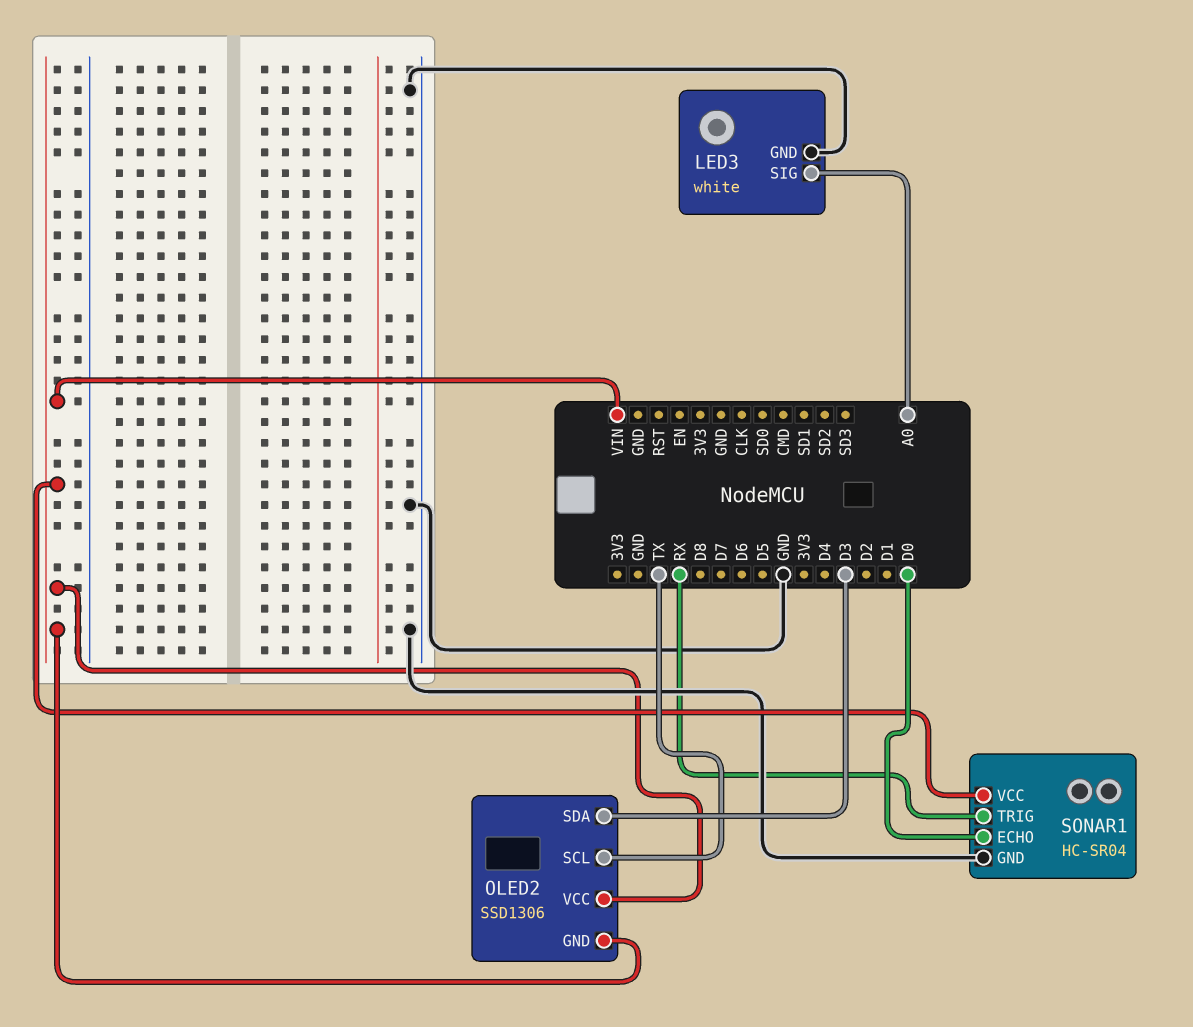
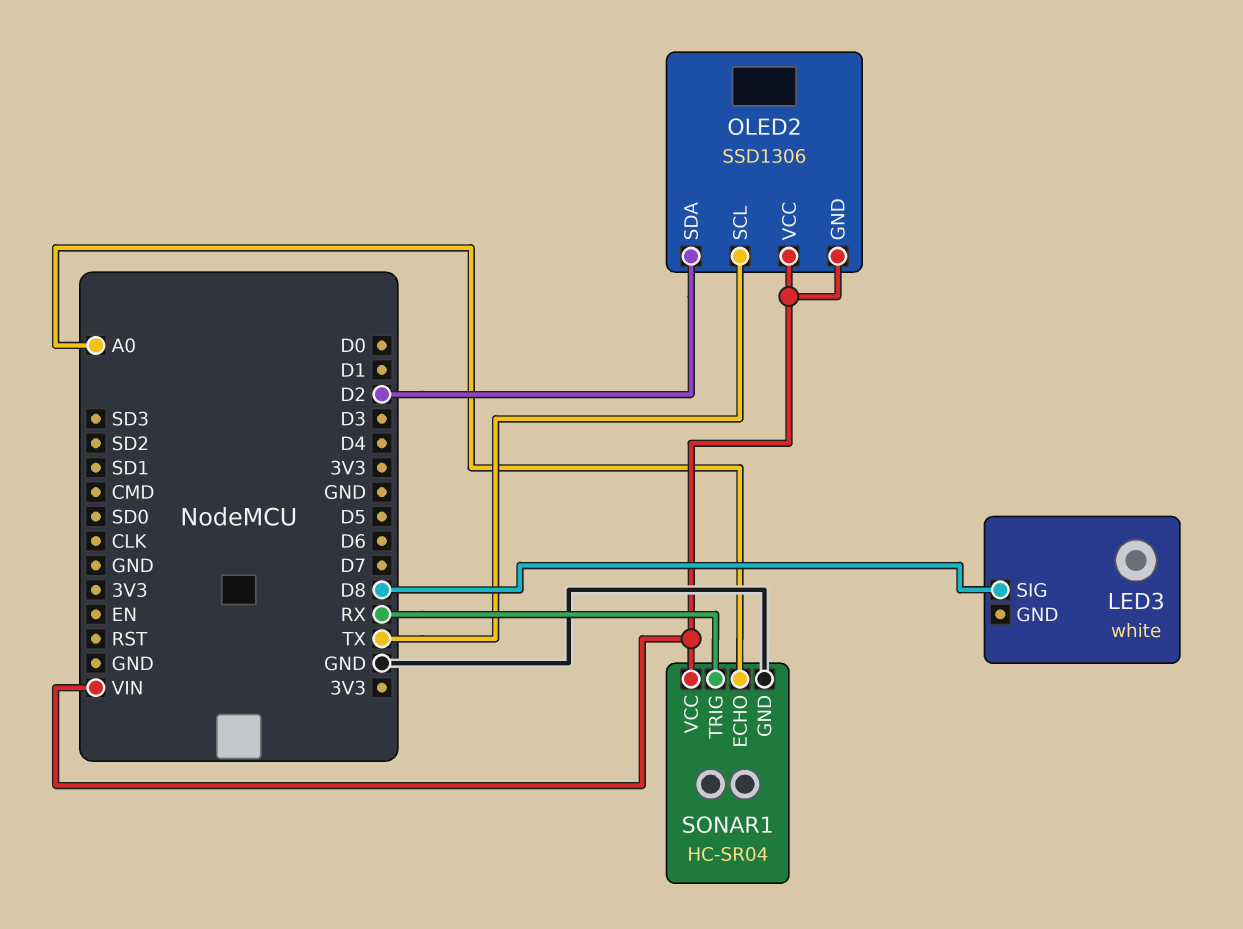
LED3 pin GND: GND -> none
LED3 pin SIG: A0 -> D8
OLED2 pin SDA: D3 -> D2
SONAR1 pin ECHO: D0 -> A0

